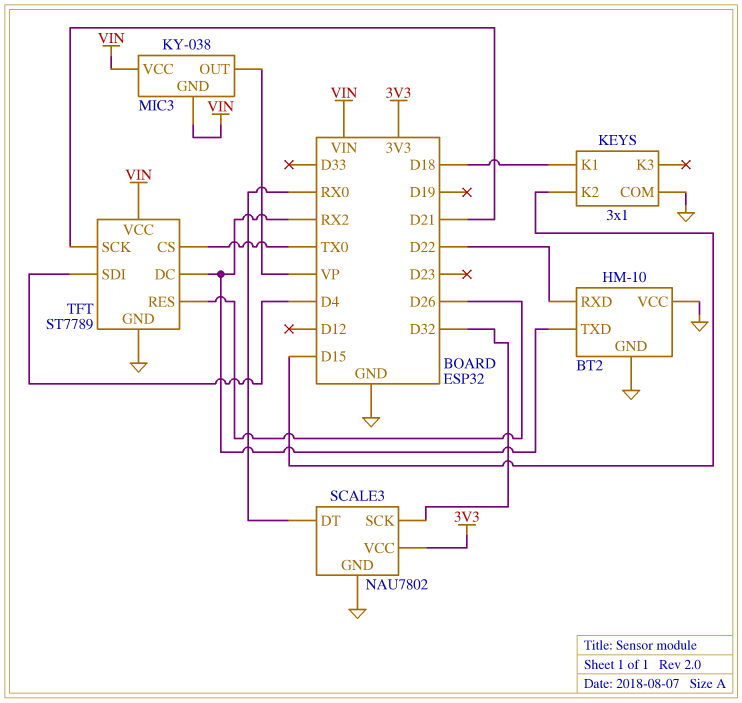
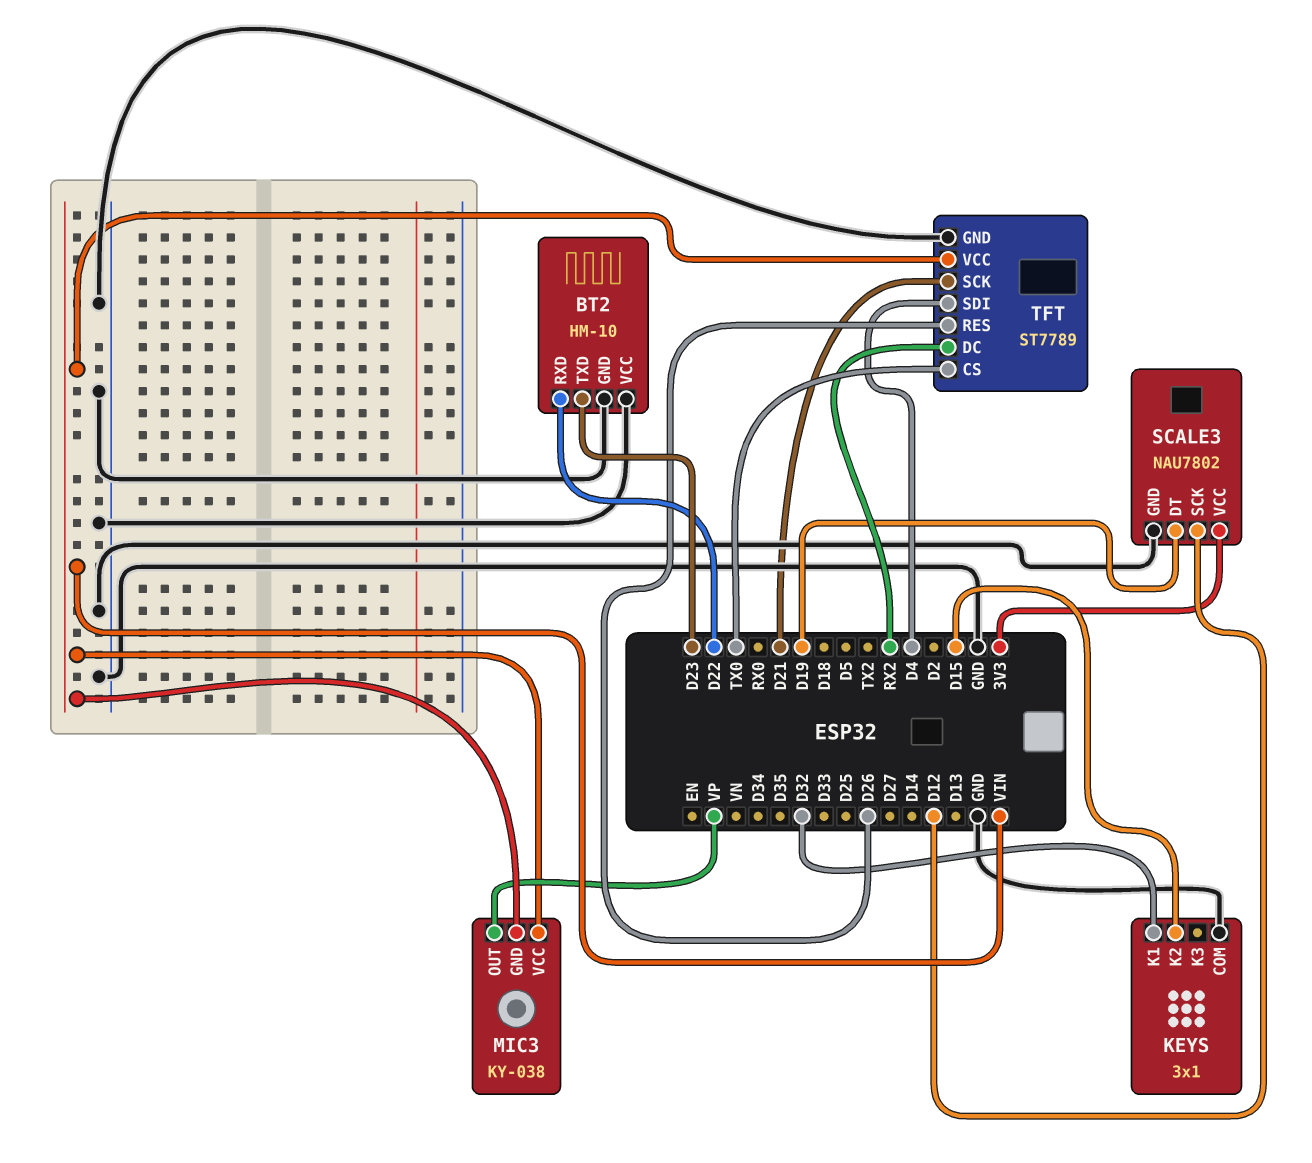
BT2 pin TXD: RX2 -> D23
KEYS pin K1: D18 -> D32
SCALE3 pin DT: RX0 -> D19
SCALE3 pin SCK: D32 -> D12

